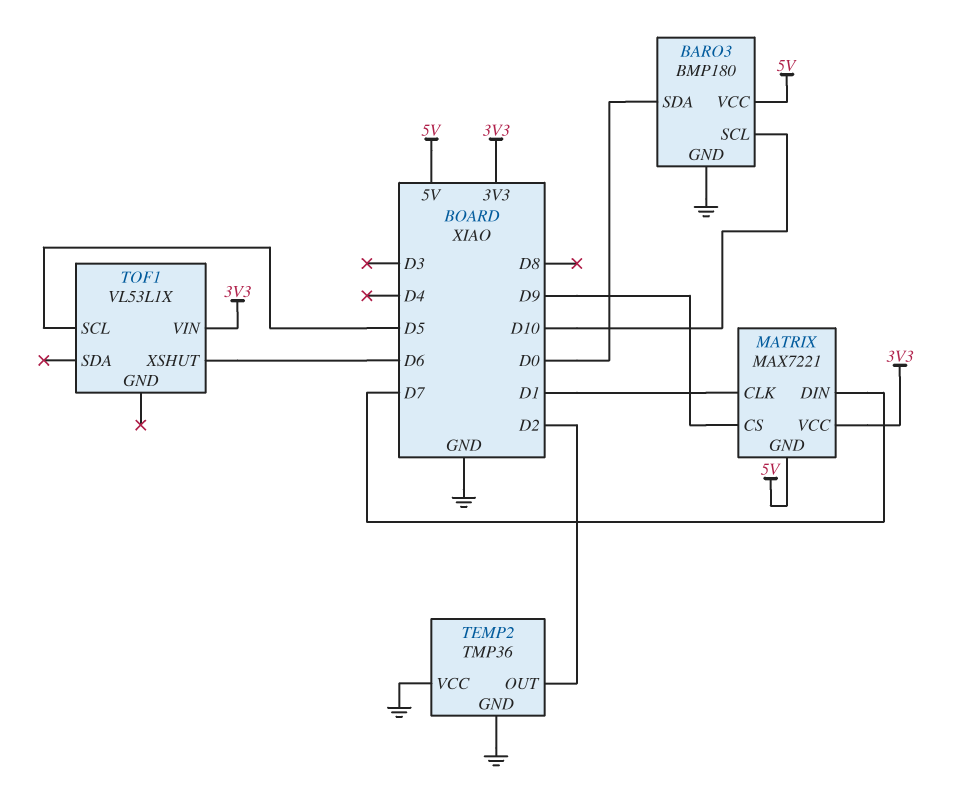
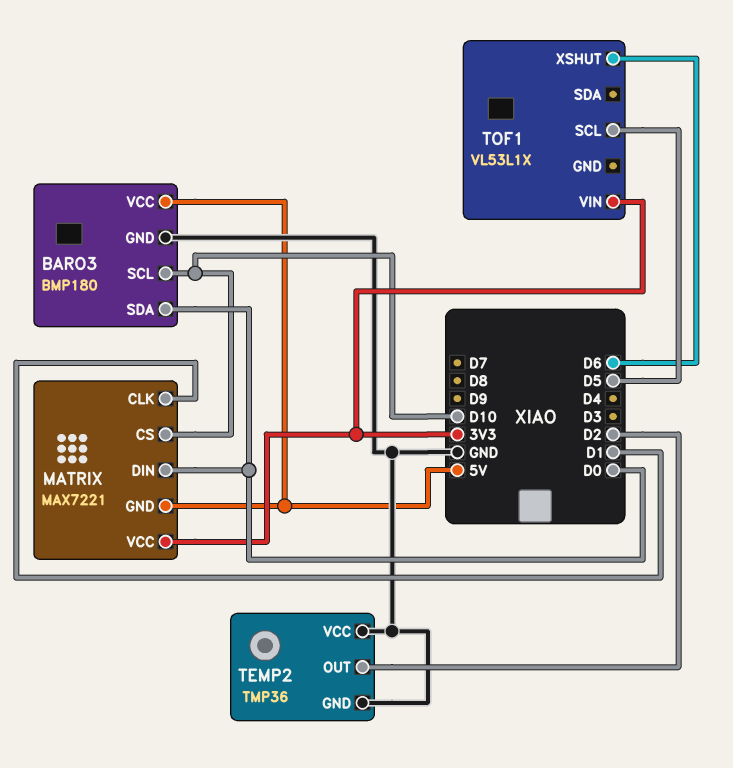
MATRIX pin CS: D9 -> D10
MATRIX pin DIN: D7 -> D0

